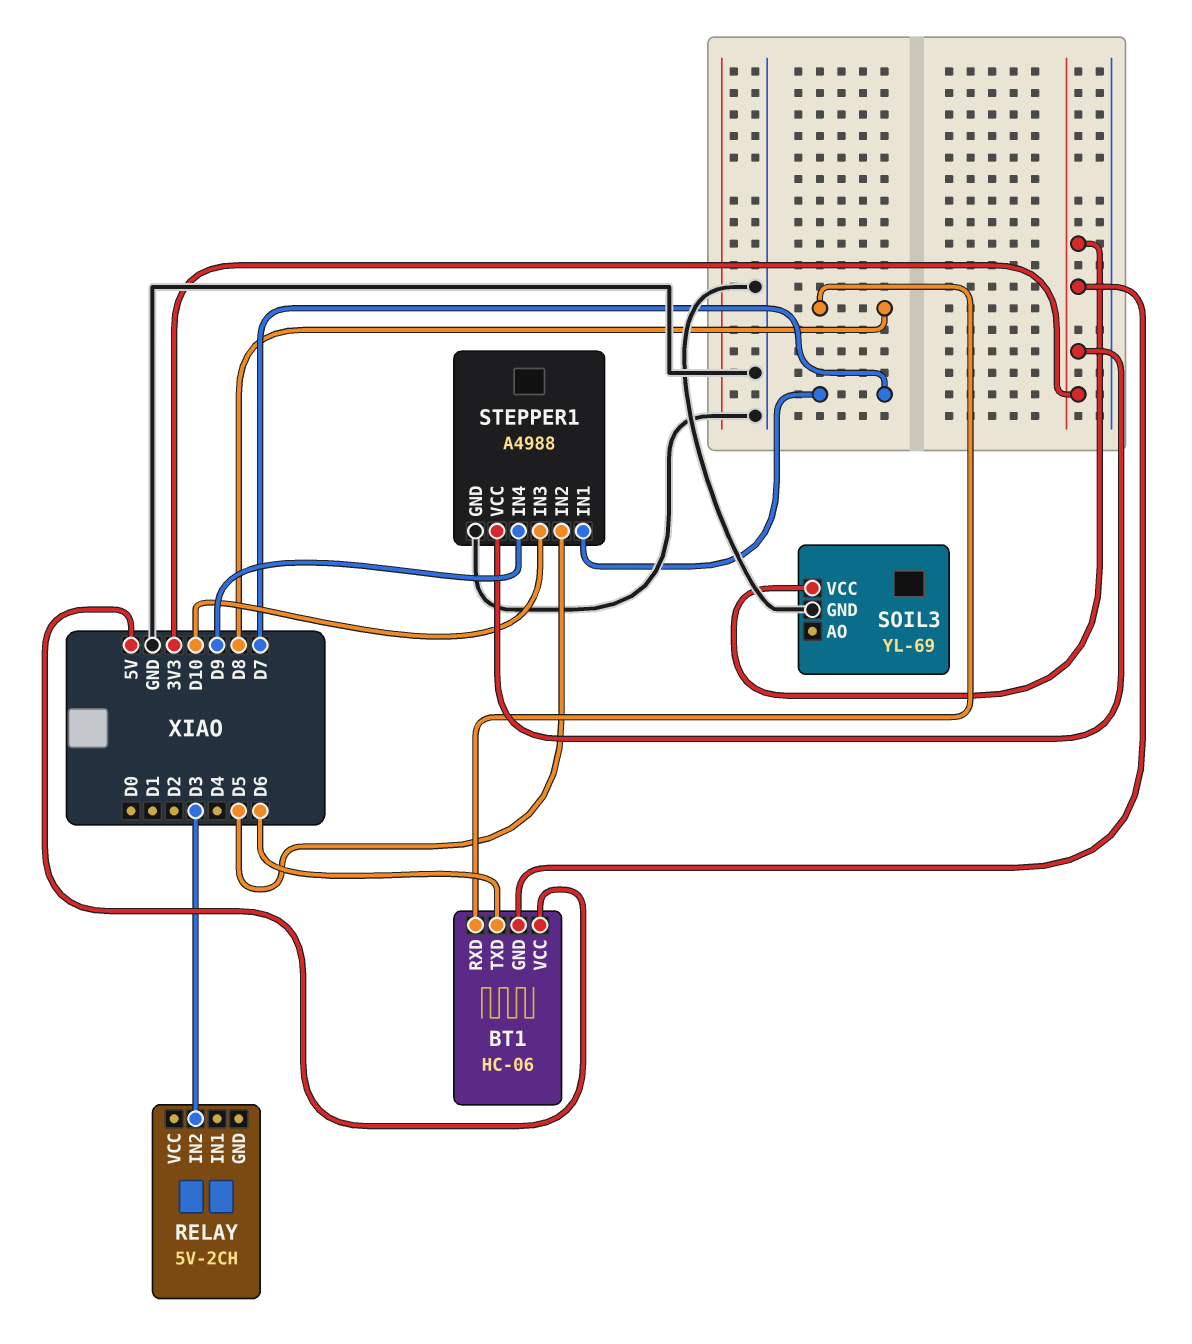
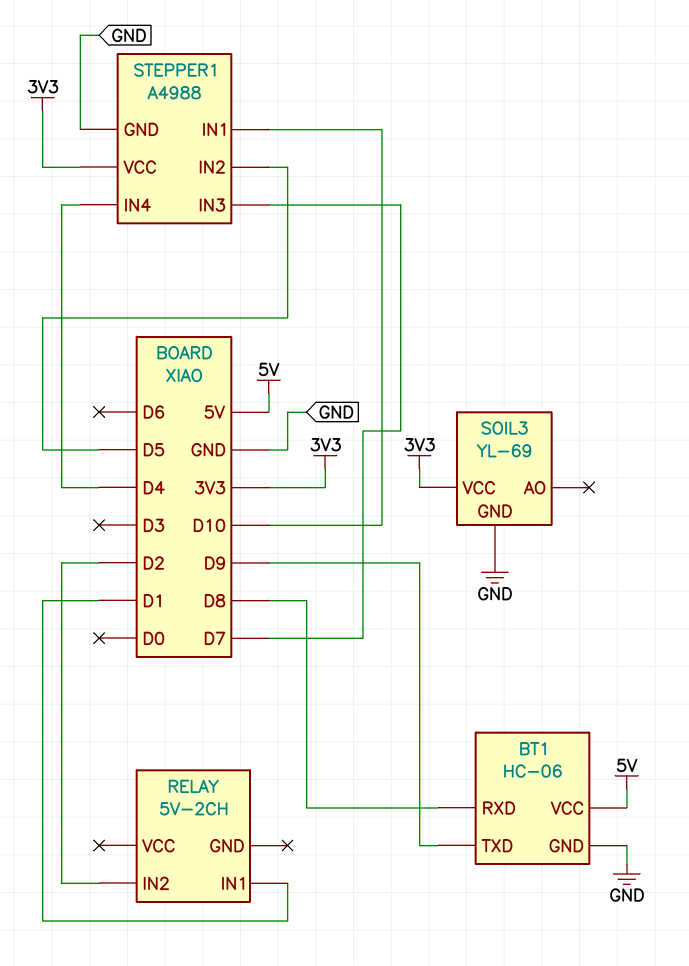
BT1 pin GND: 3V3 -> GND
BT1 pin TXD: D6 -> D9
RELAY pin IN1: none -> D1
RELAY pin IN2: D3 -> D2
STEPPER1 pin IN1: D7 -> D10
STEPPER1 pin IN3: D10 -> D7
STEPPER1 pin IN4: D9 -> D4

